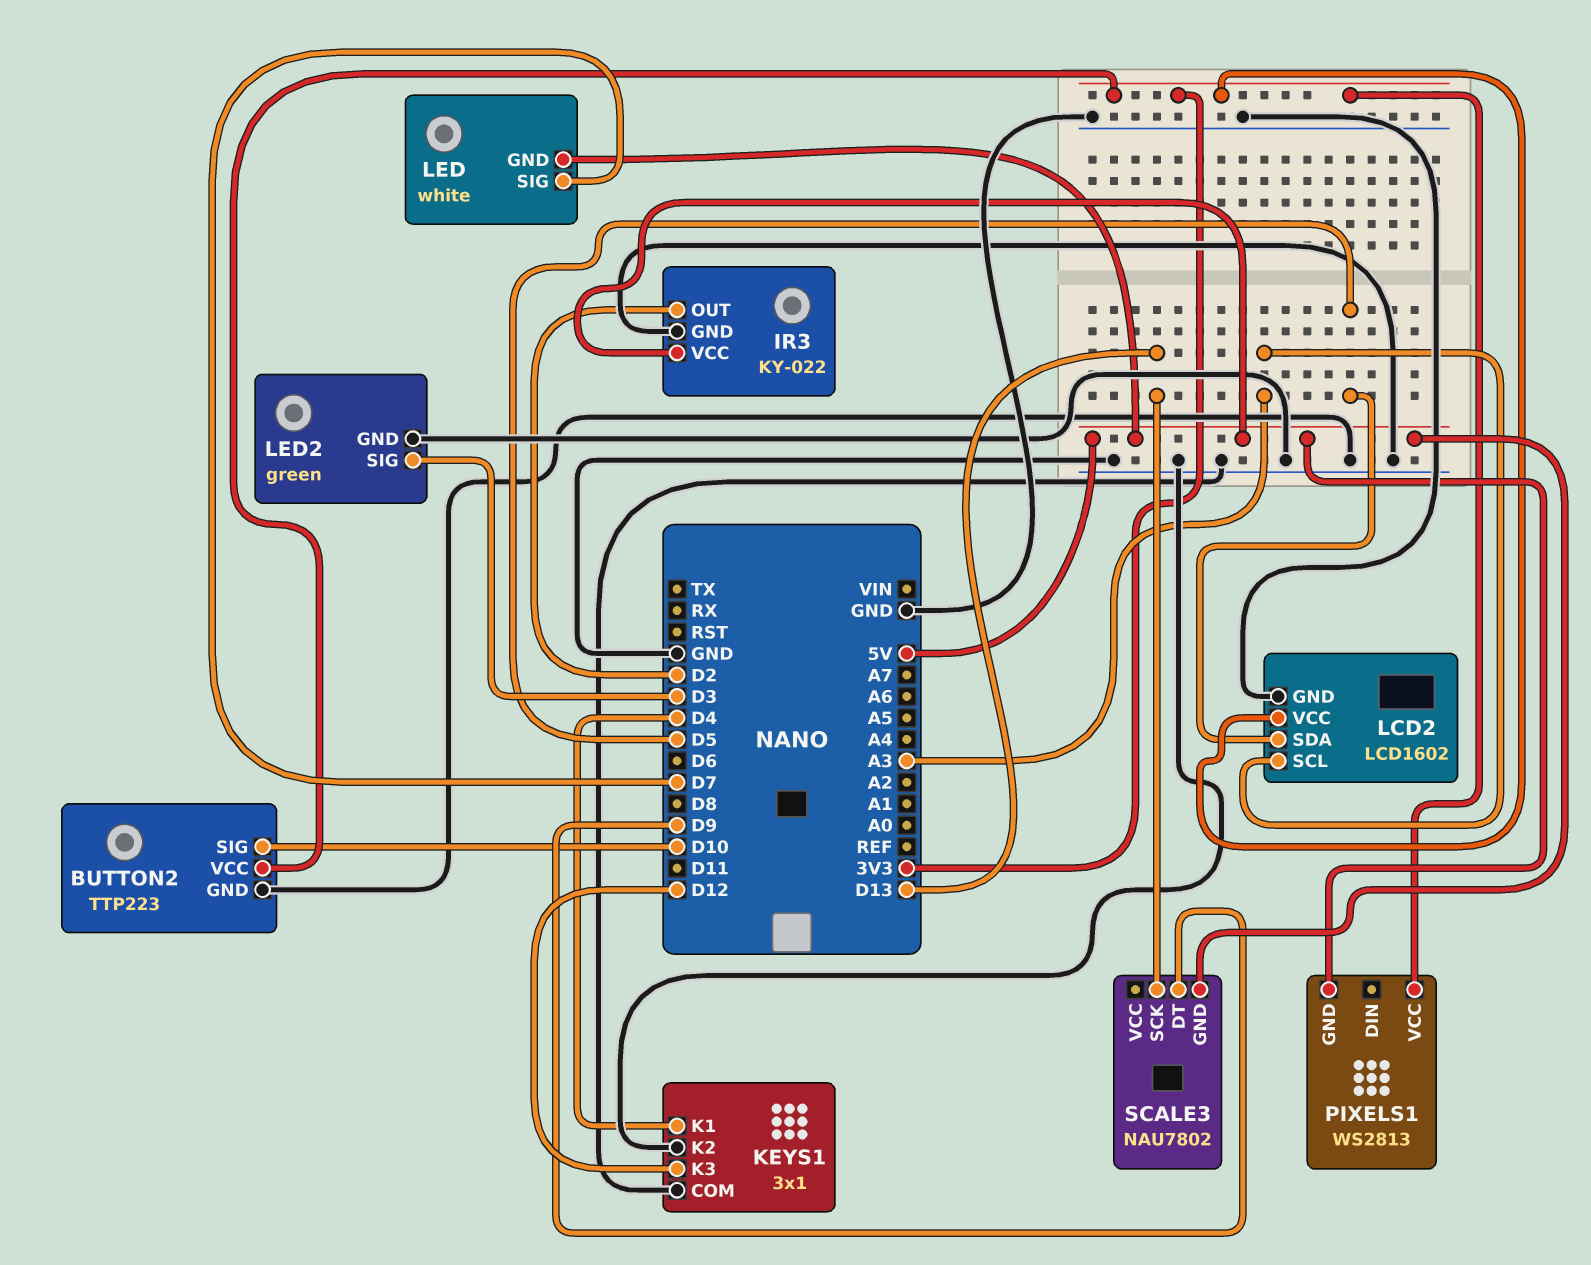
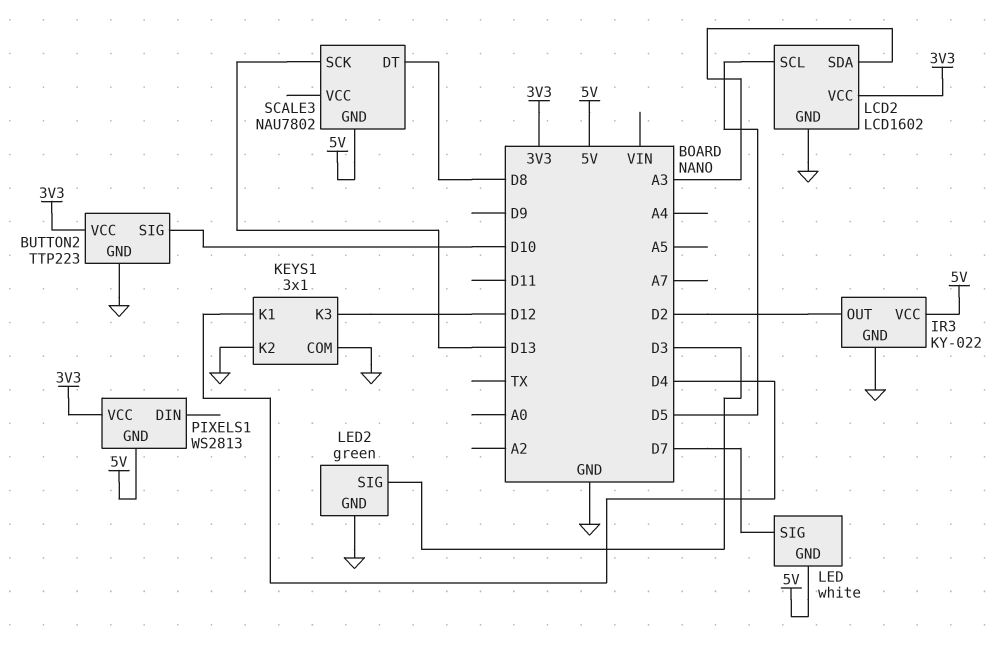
LCD2 pin SCL: A3 -> D5
LCD2 pin SDA: D5 -> A3
SCALE3 pin DT: D9 -> D8

